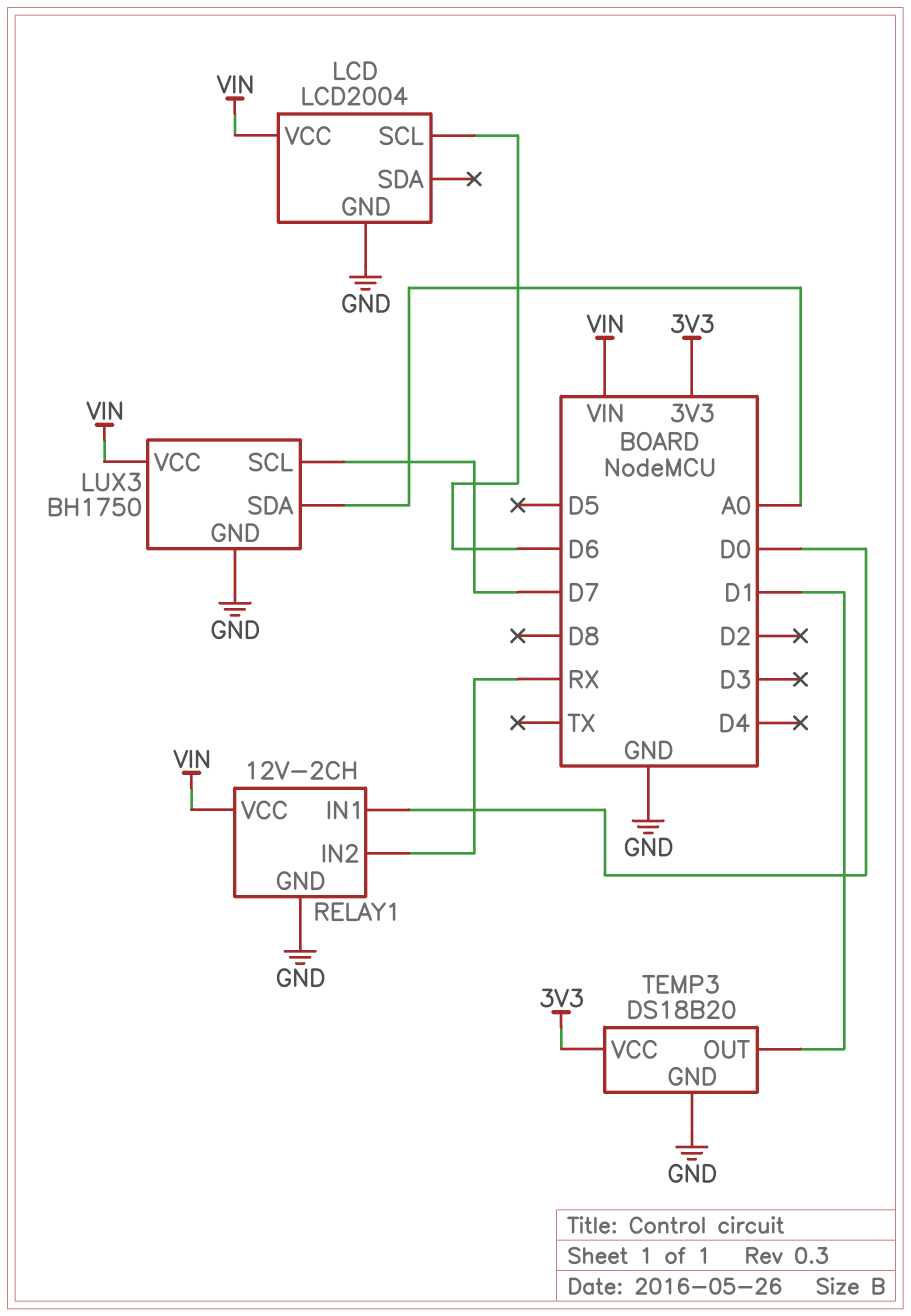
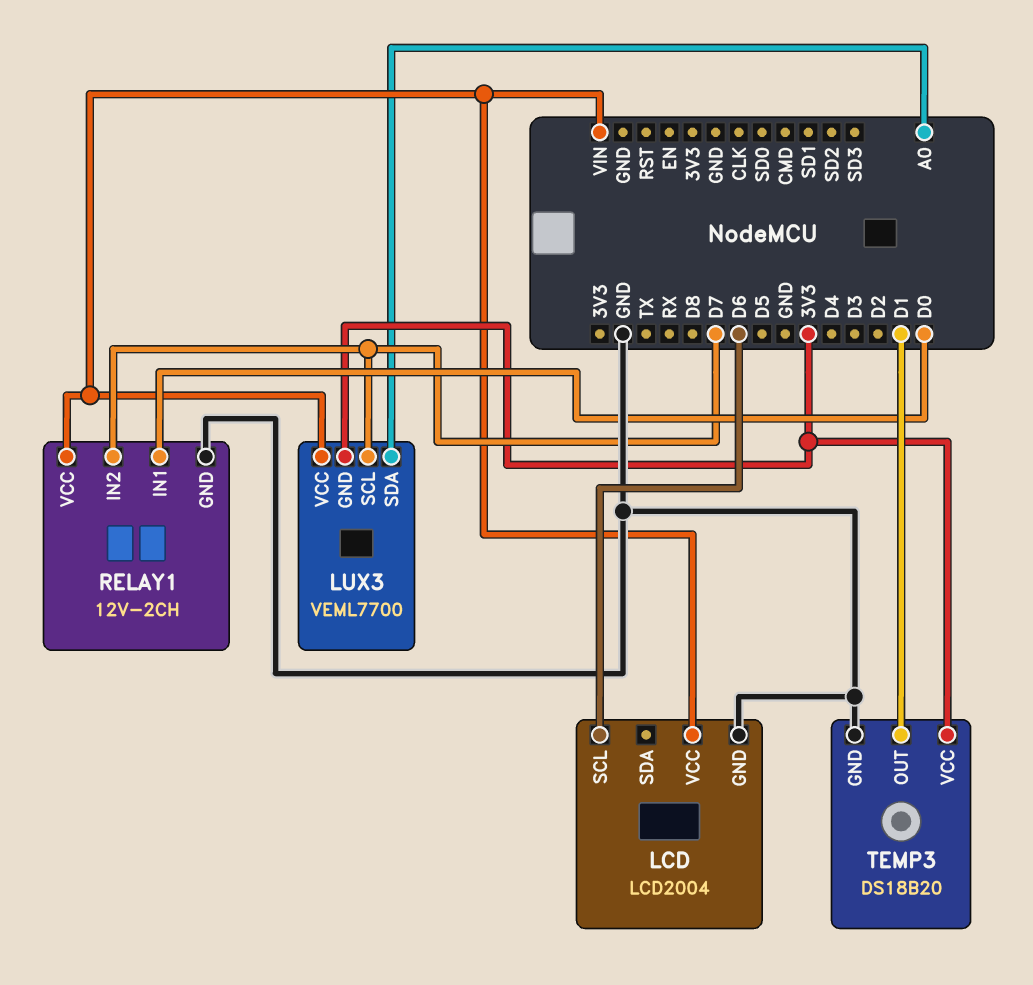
LUX3: BH1750 -> VEML7700
LUX3 pin GND: GND -> 3V3
RELAY1 pin IN2: RX -> D7

